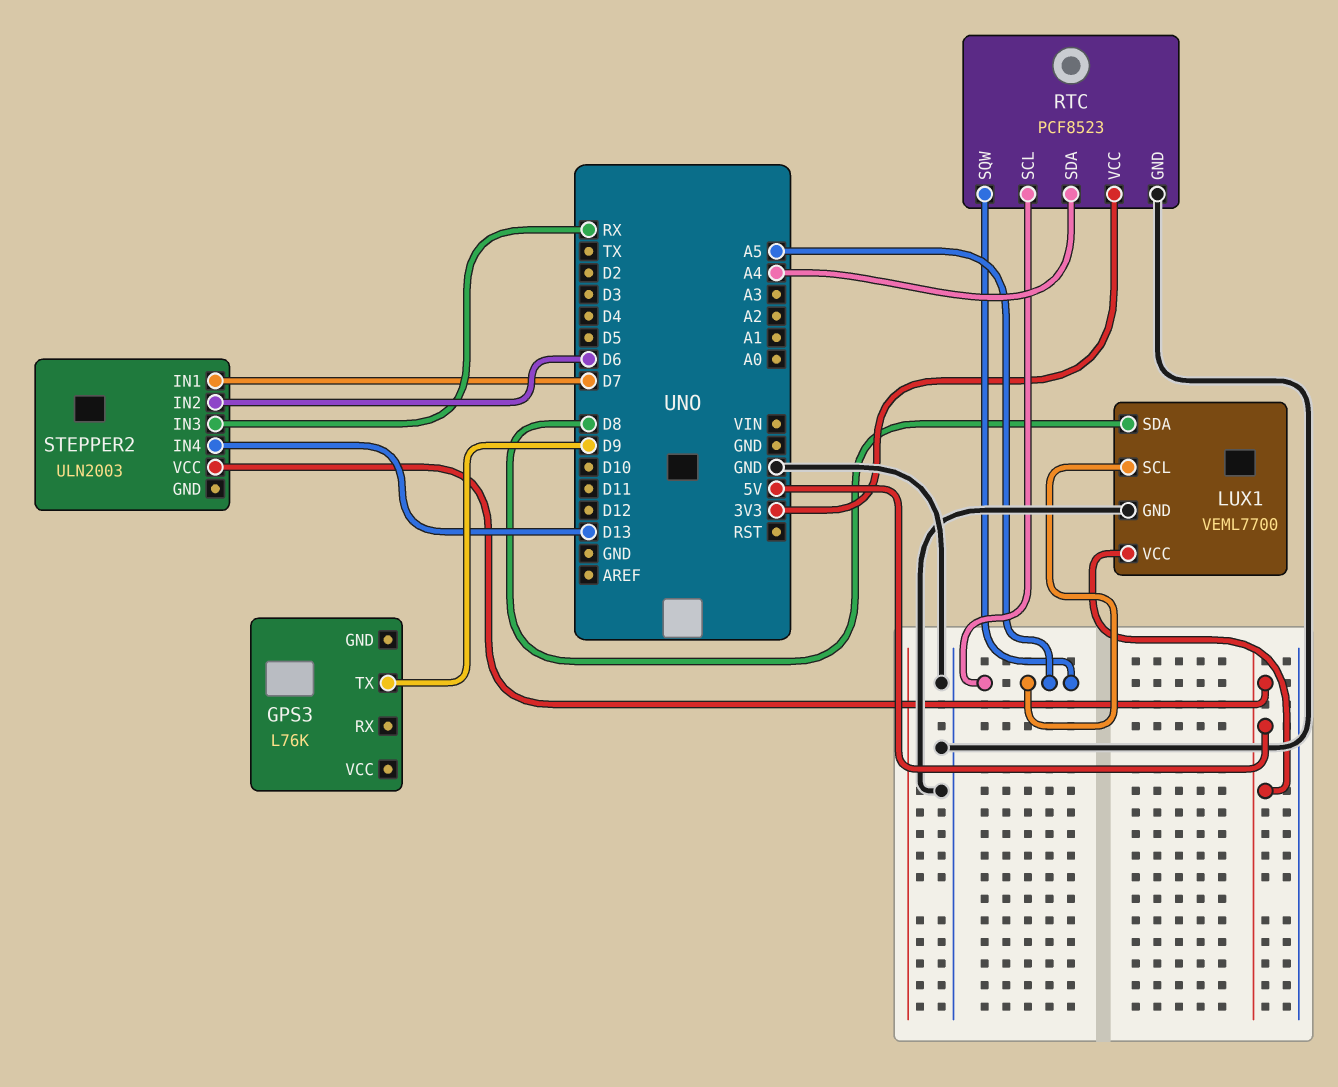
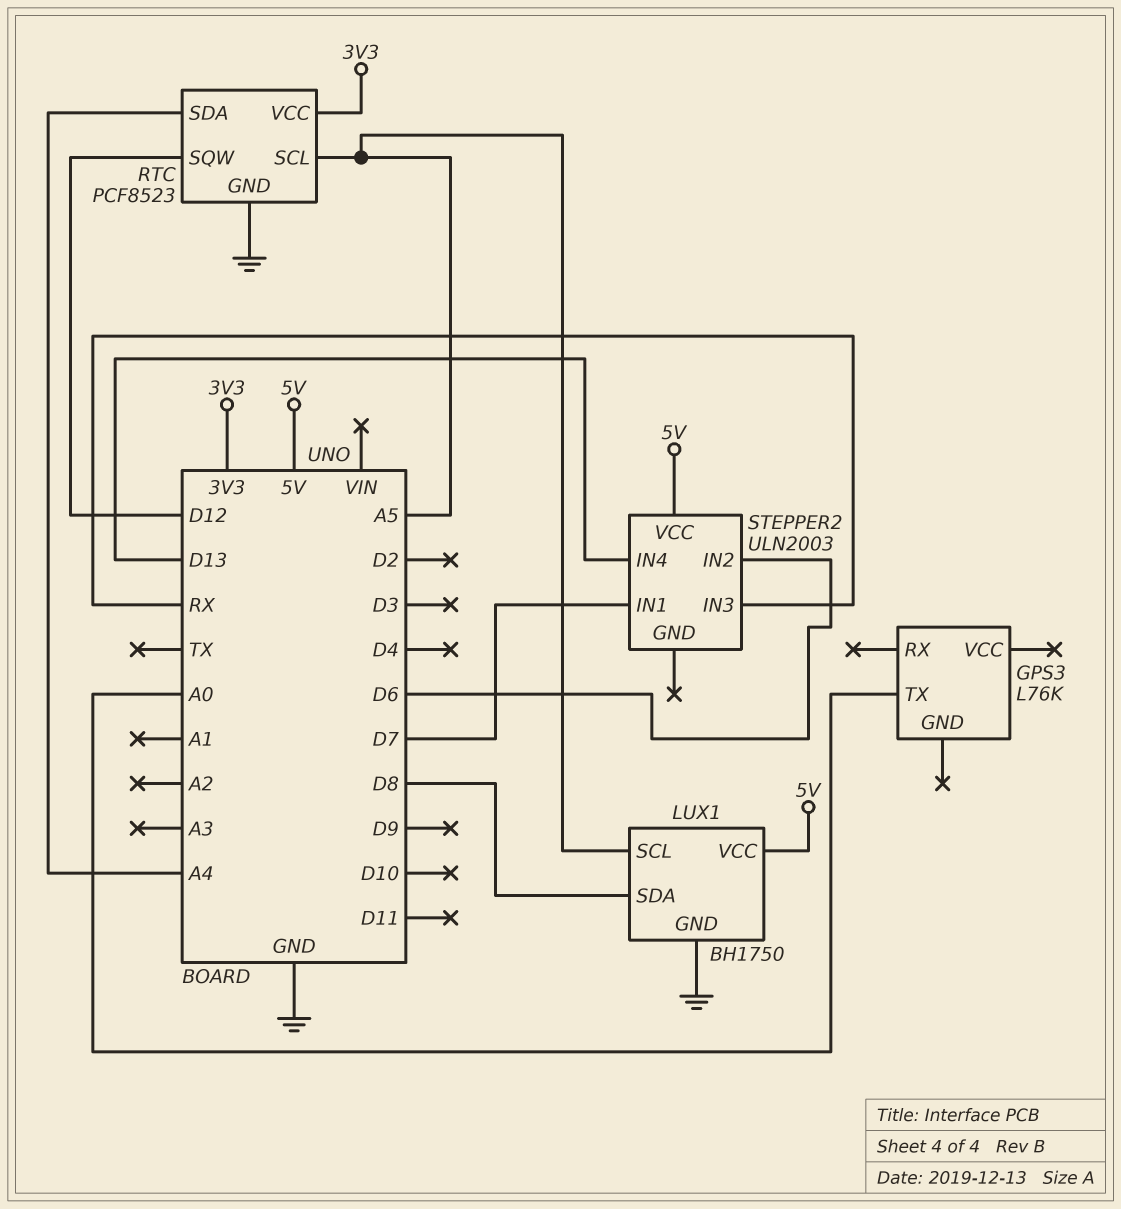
GPS3 pin TX: D9 -> A0
LUX1: VEML7700 -> BH1750
RTC pin SQW: A5 -> D12

